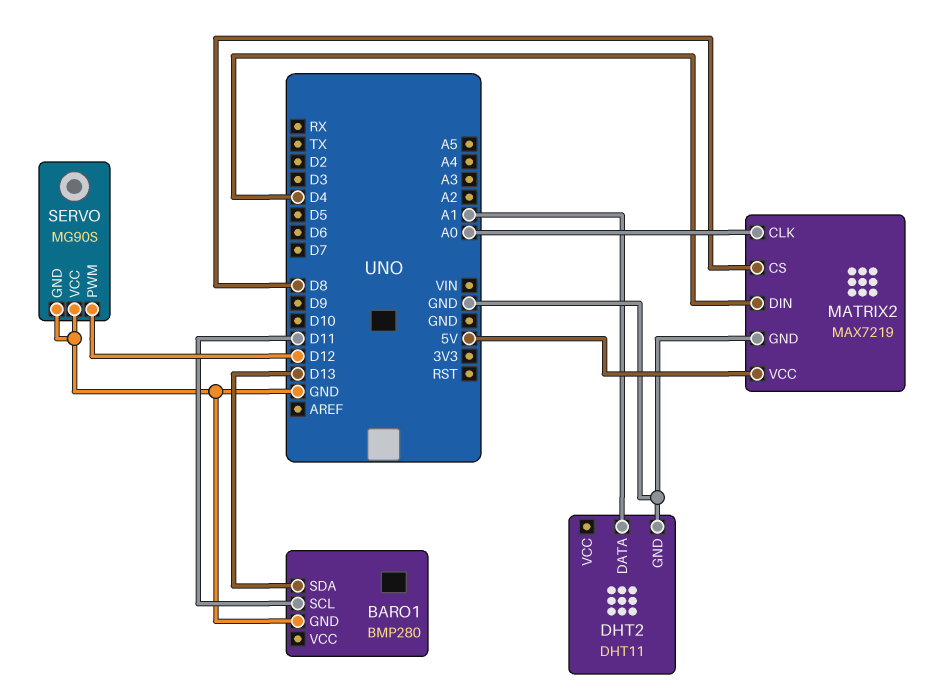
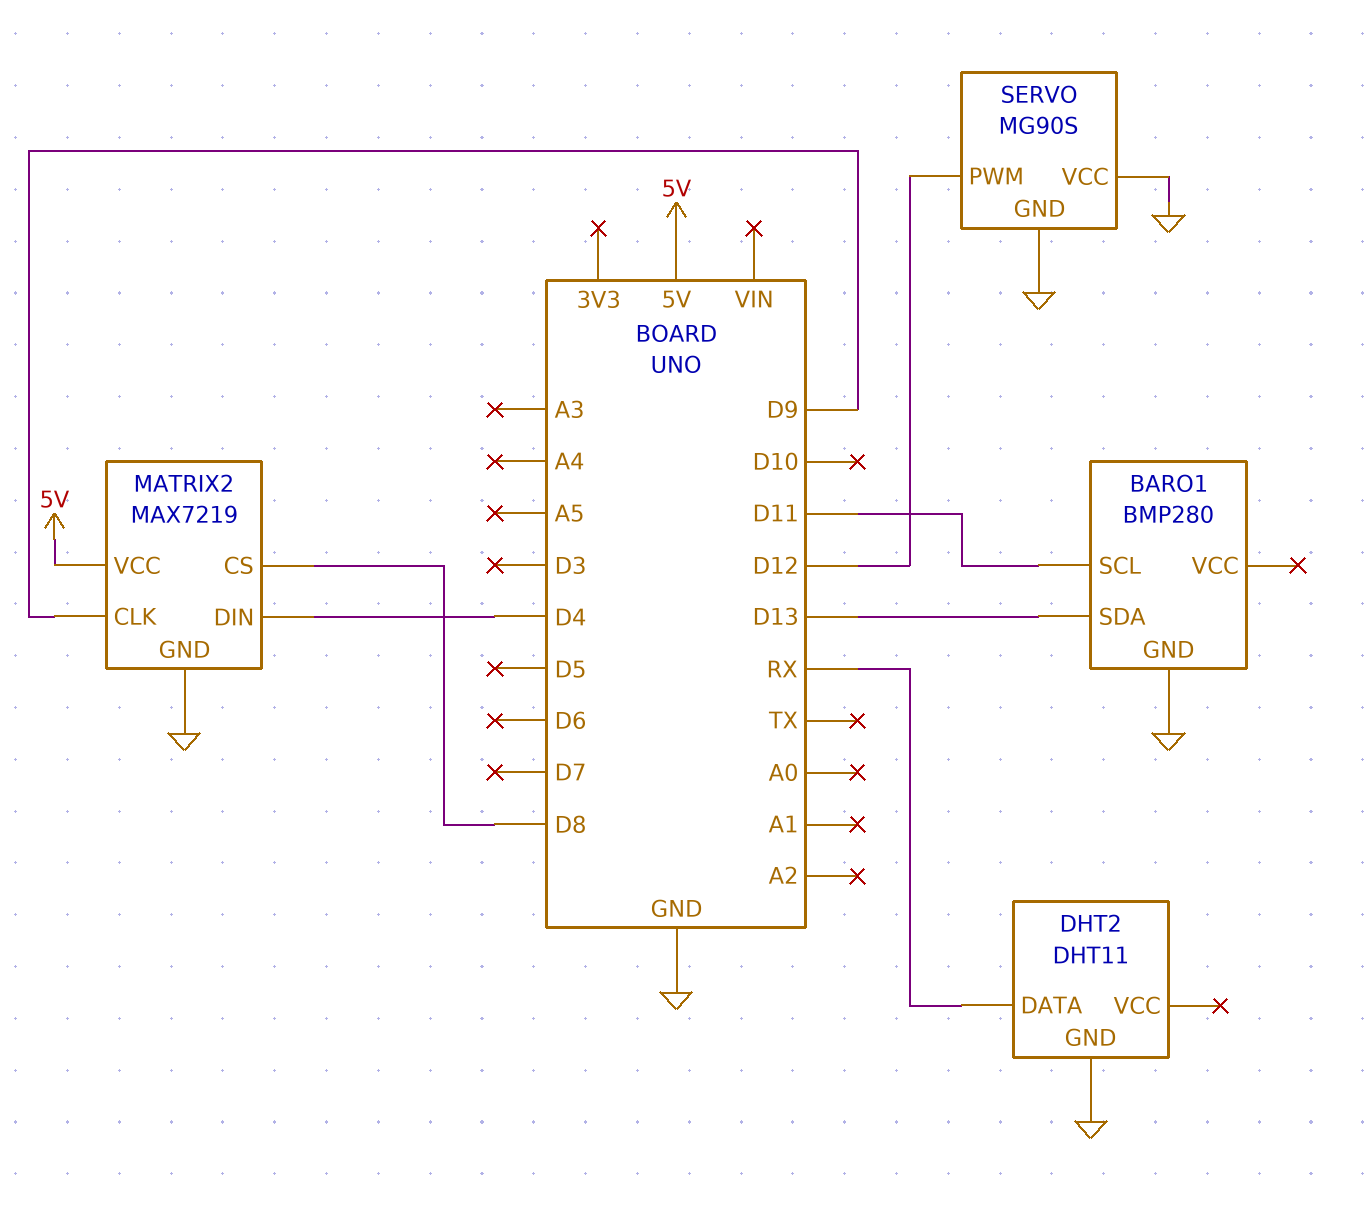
DHT2 pin DATA: A1 -> RX
MATRIX2 pin CLK: A0 -> D9

